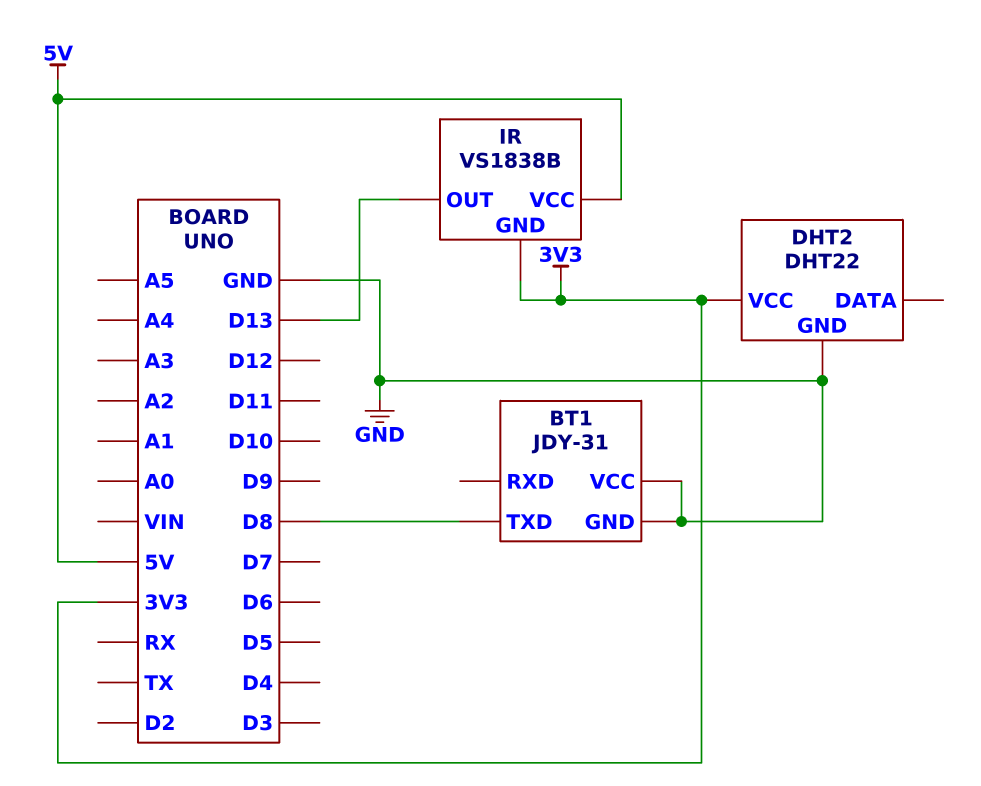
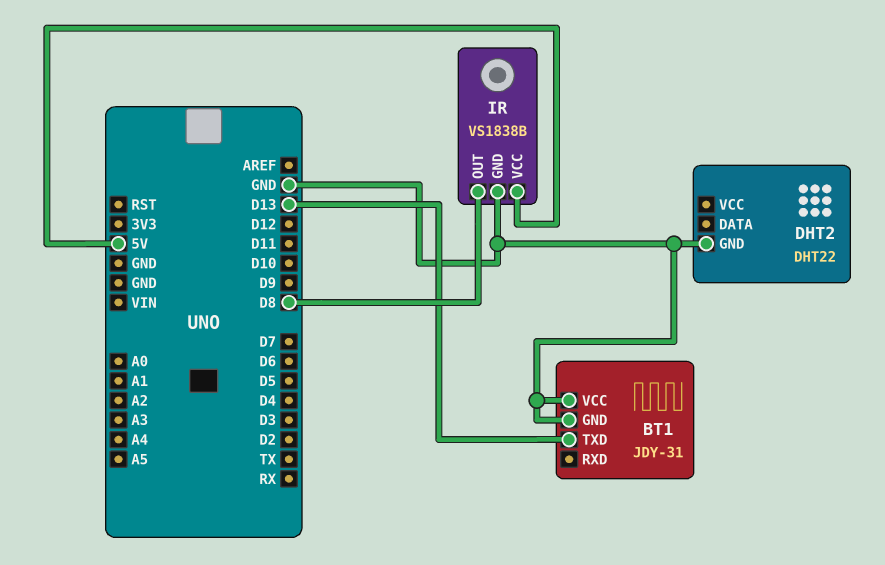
BT1 pin TXD: D8 -> D13
DHT2 pin VCC: 3V3 -> none
IR pin GND: 3V3 -> GND
IR pin OUT: D13 -> D8

